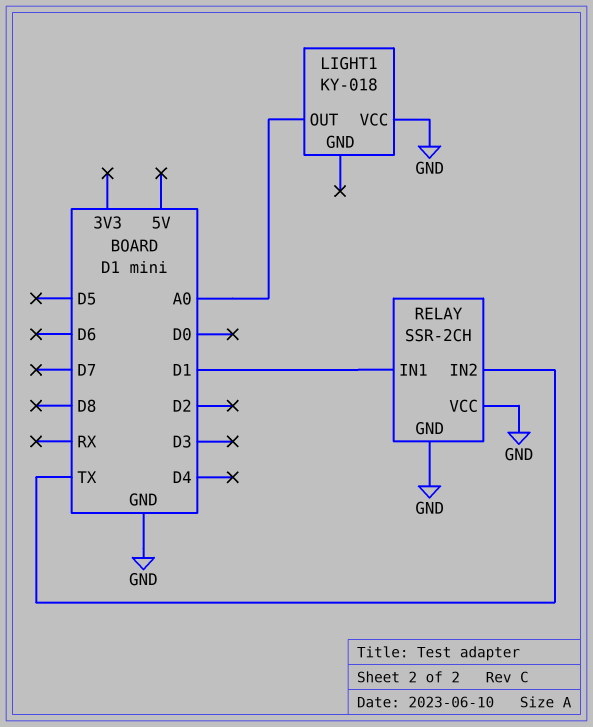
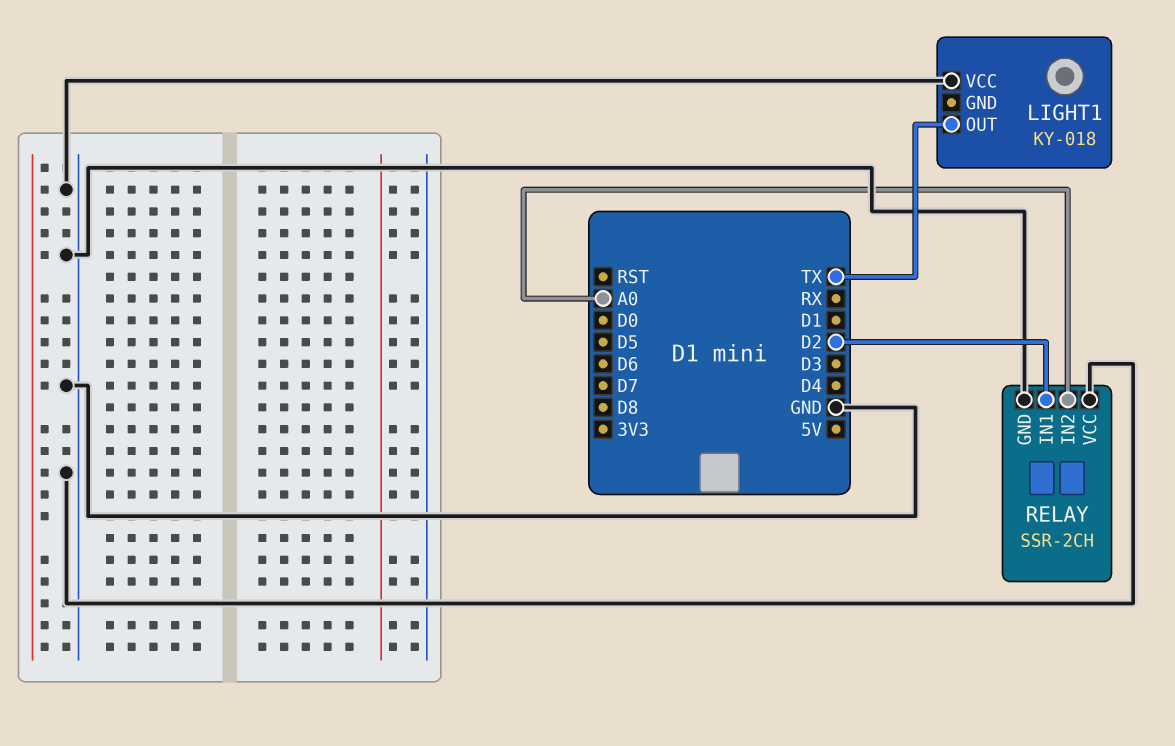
LIGHT1 pin OUT: A0 -> TX
RELAY pin IN1: D1 -> D2
RELAY pin IN2: TX -> A0

